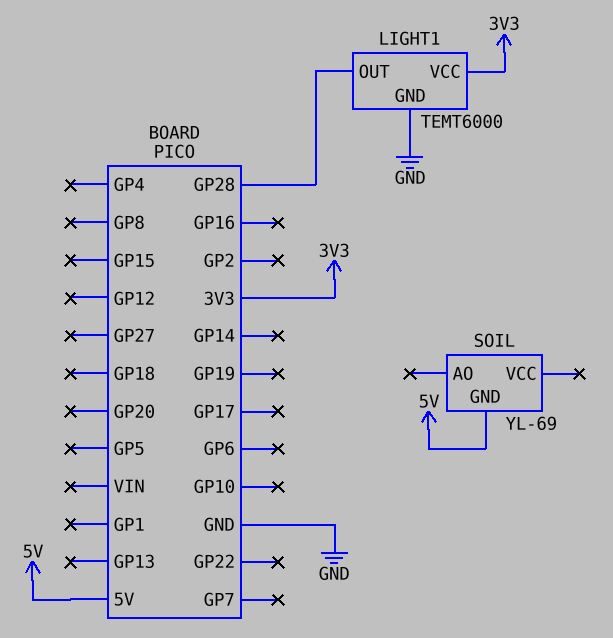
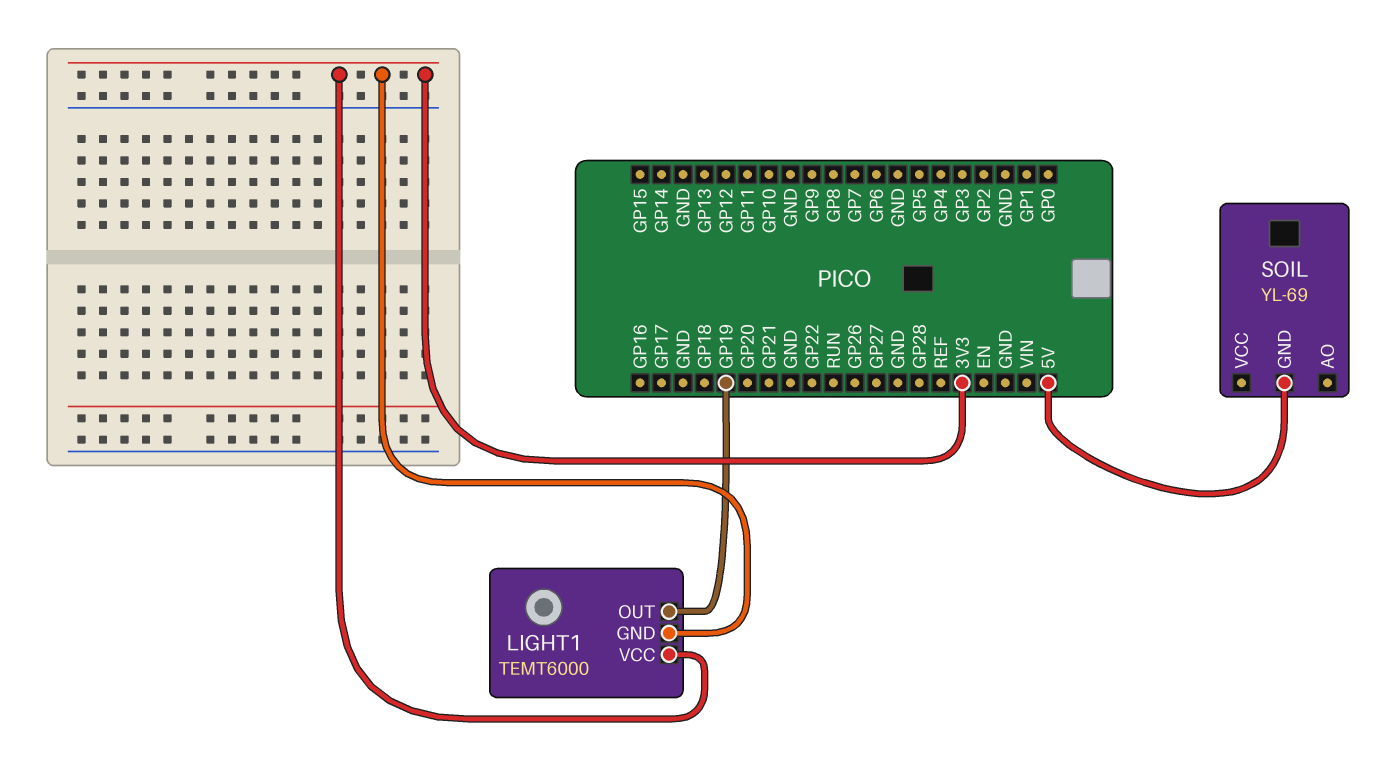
LIGHT1 pin GND: GND -> 3V3
LIGHT1 pin OUT: GP28 -> GP19

